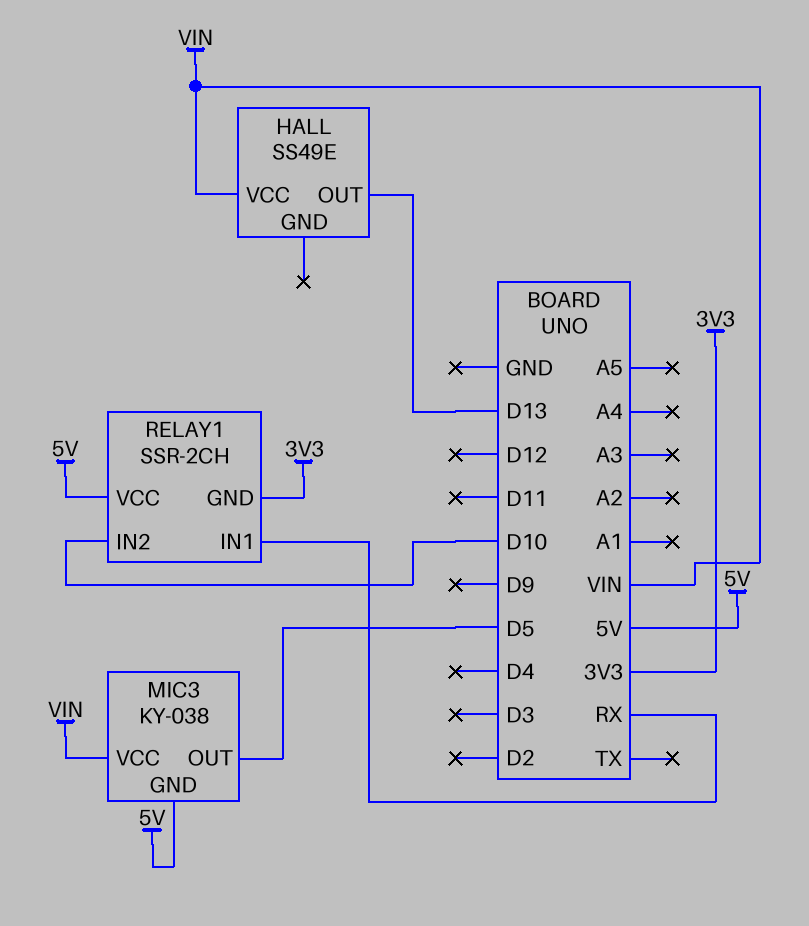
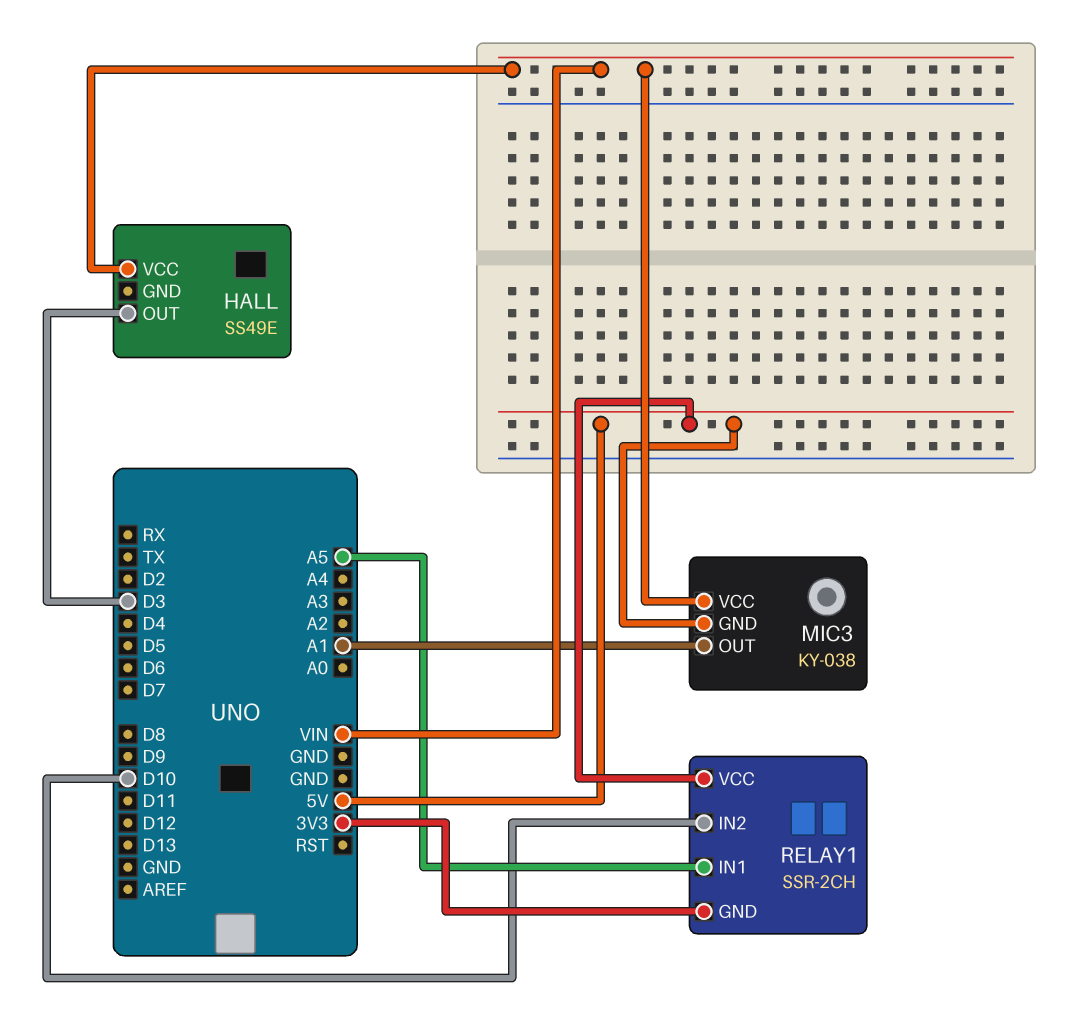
HALL pin OUT: D13 -> D3
MIC3 pin OUT: D5 -> A1
RELAY1 pin IN1: RX -> A5

